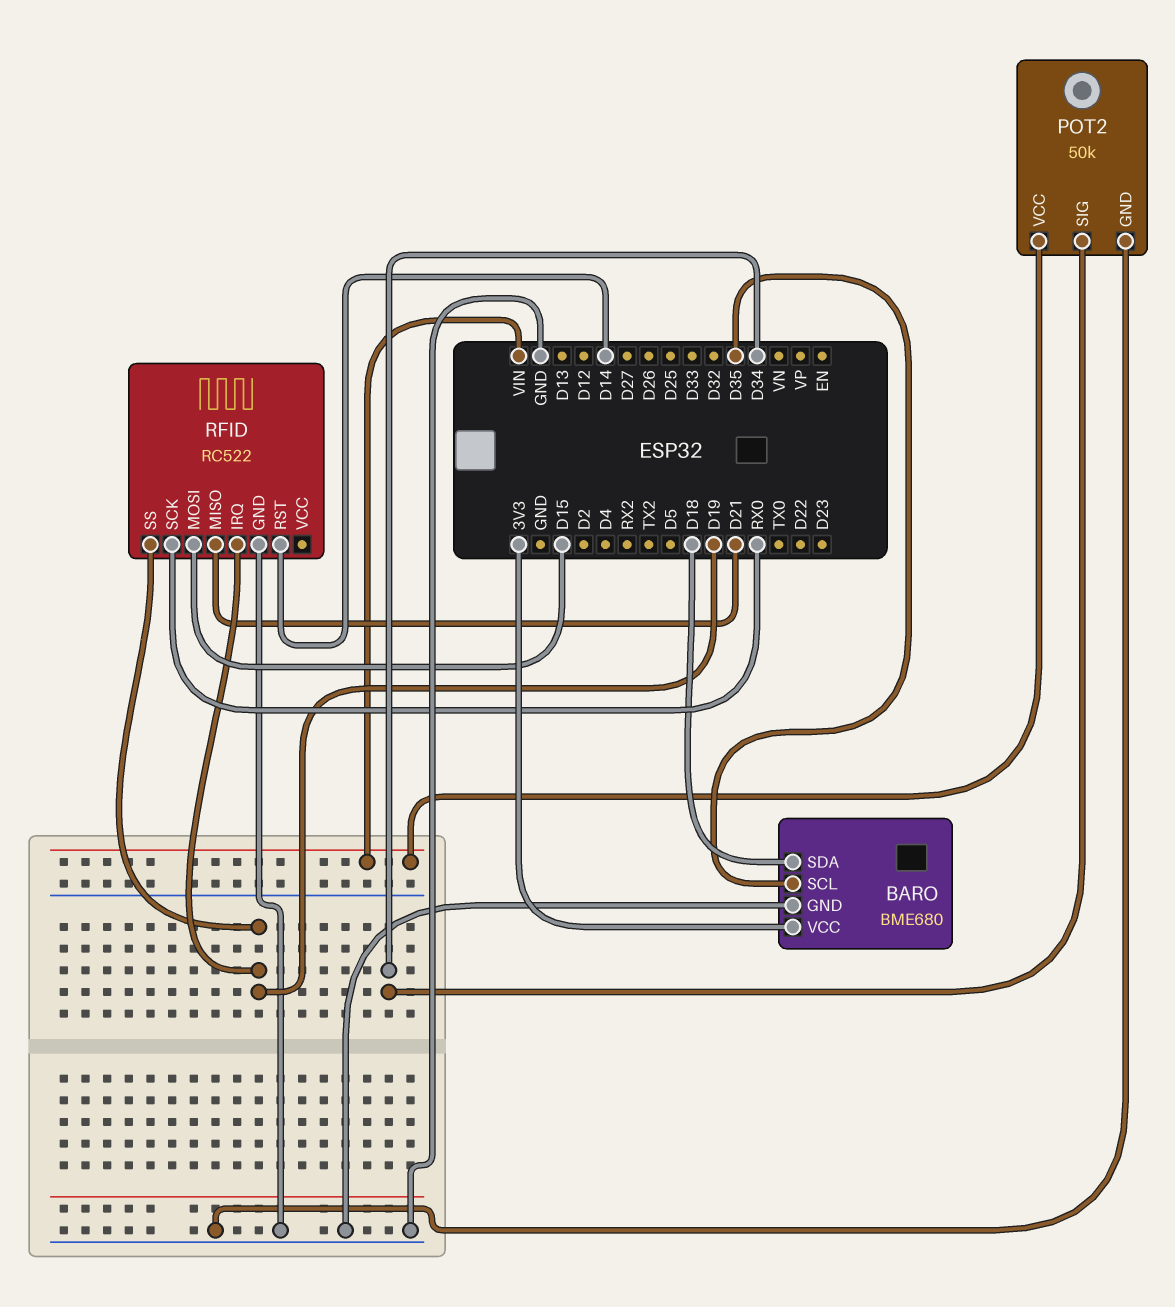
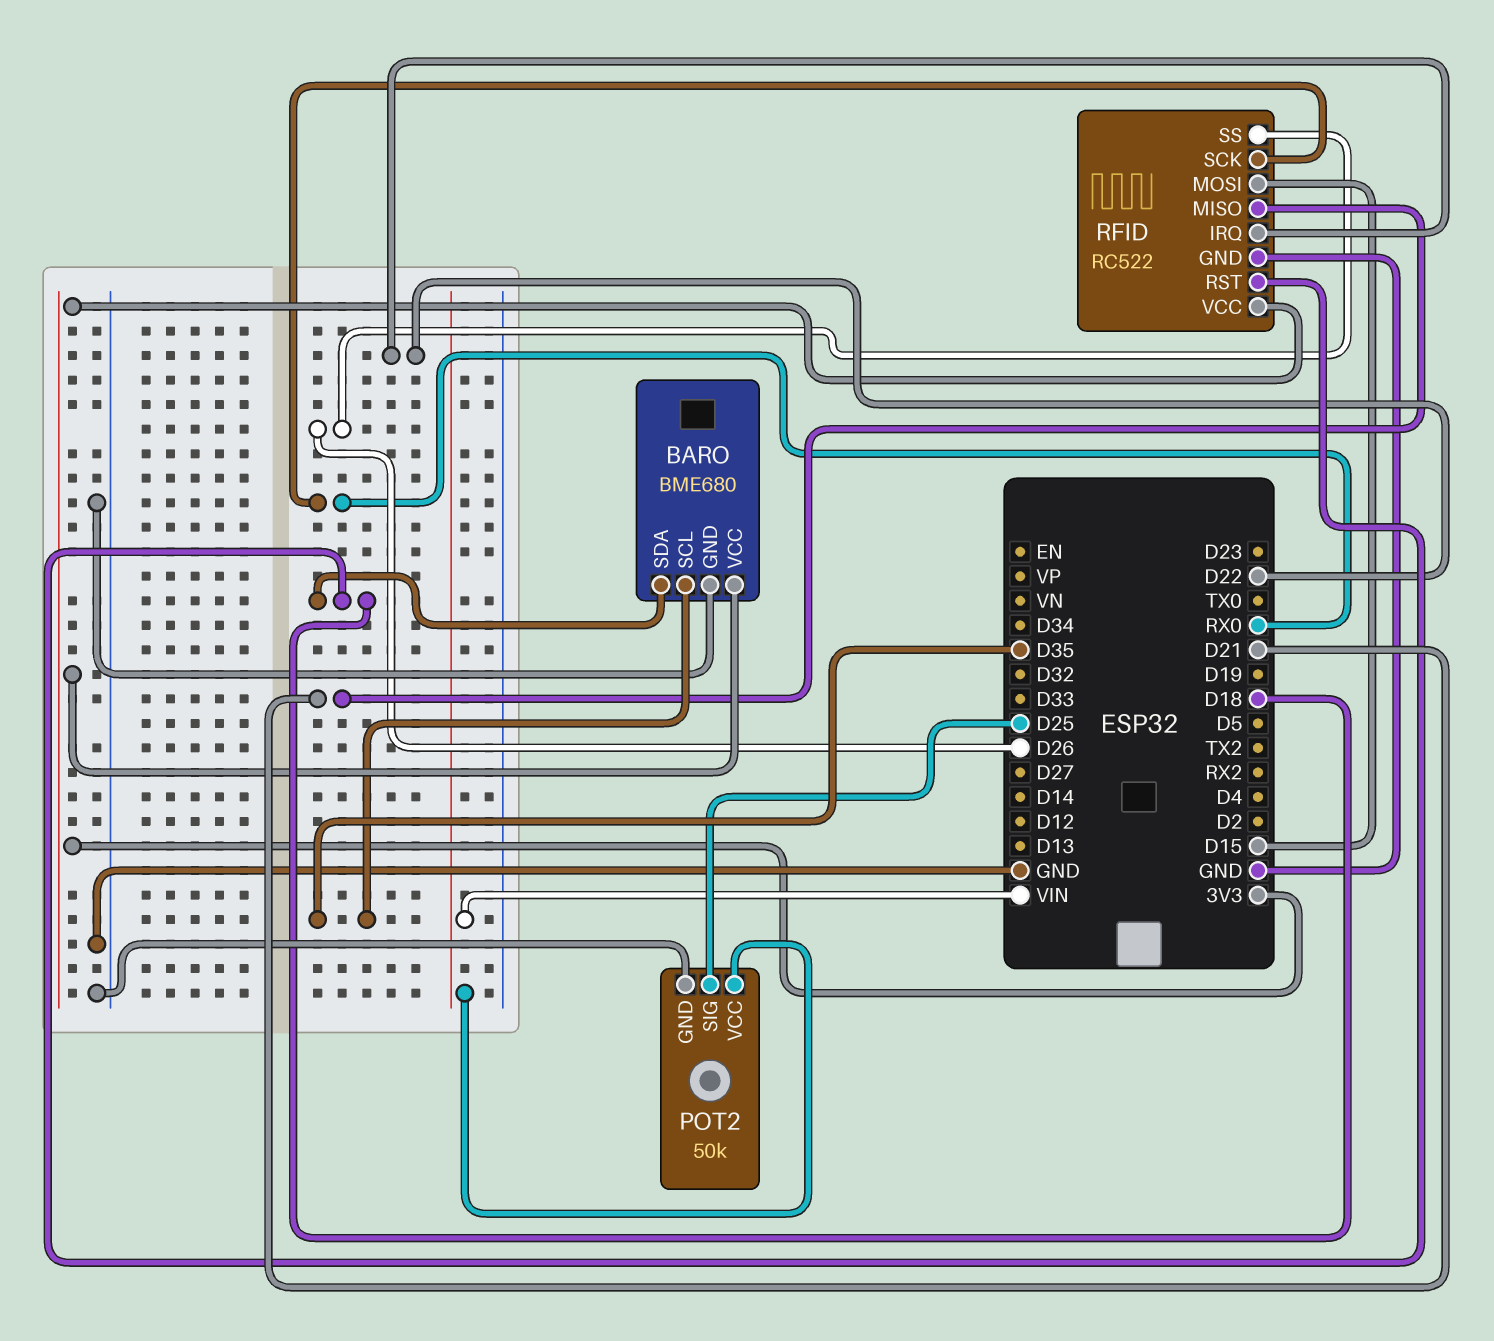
POT2 pin SIG: D34 -> D25
RFID pin IRQ: D19 -> D22
RFID pin RST: D14 -> D18
RFID pin SS: D19 -> D26
RFID pin VCC: none -> 3V3

